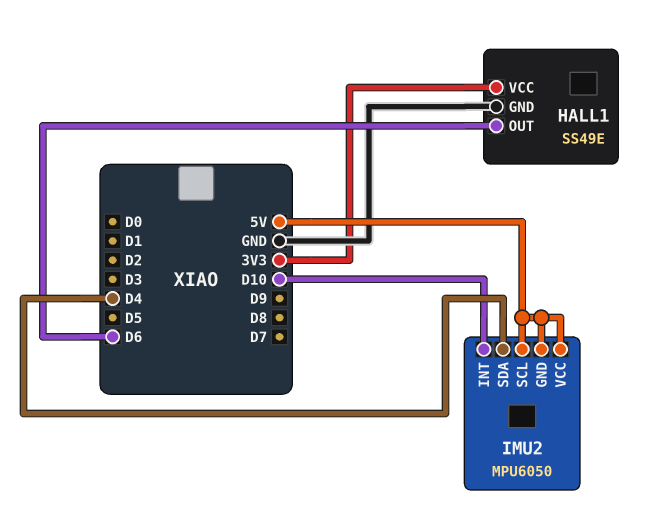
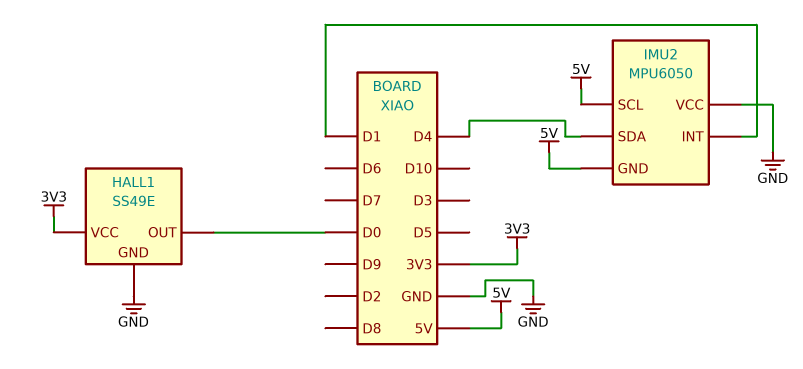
HALL1 pin OUT: D6 -> D0
IMU2 pin INT: D10 -> D1
IMU2 pin VCC: 5V -> GND

